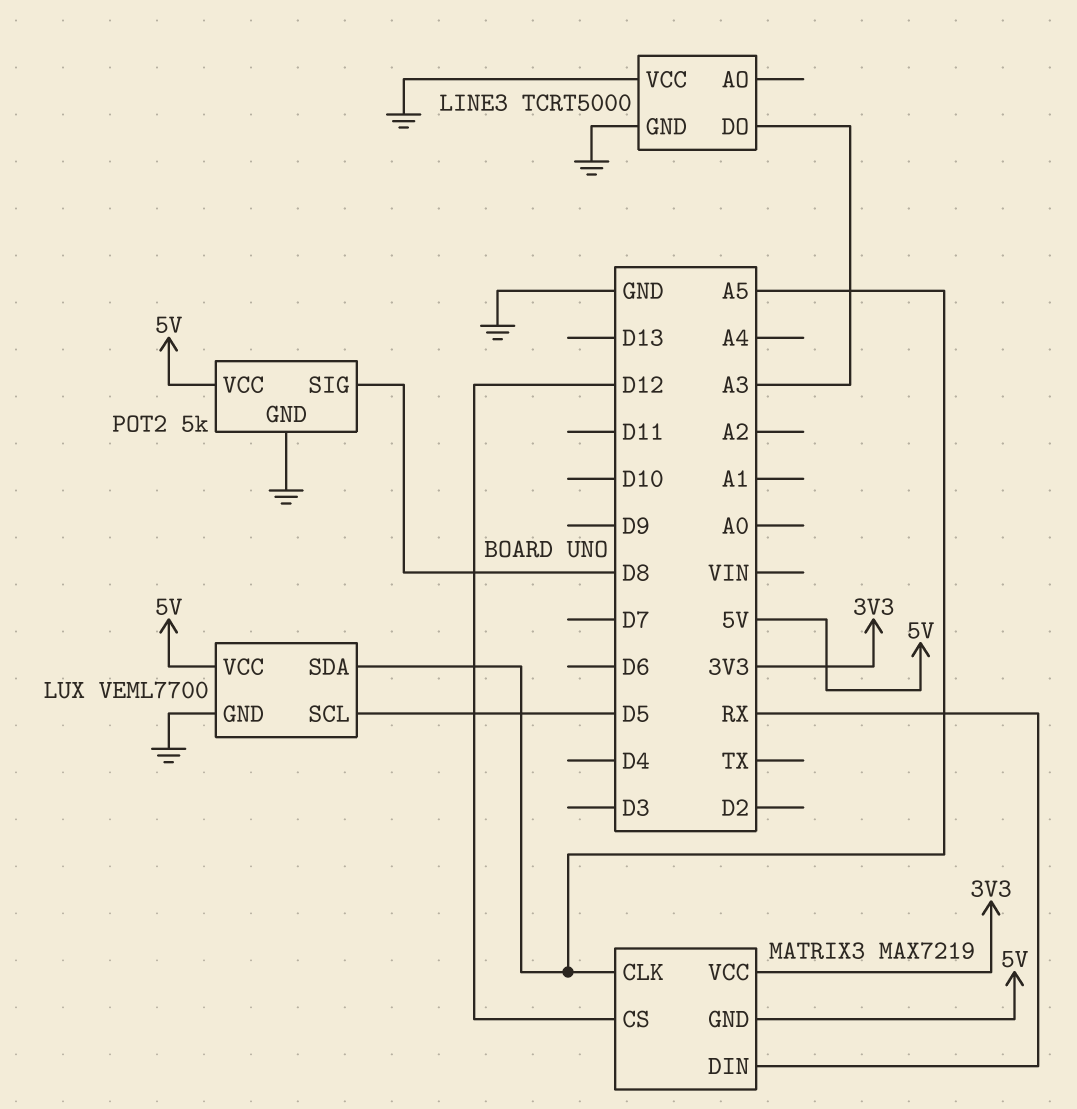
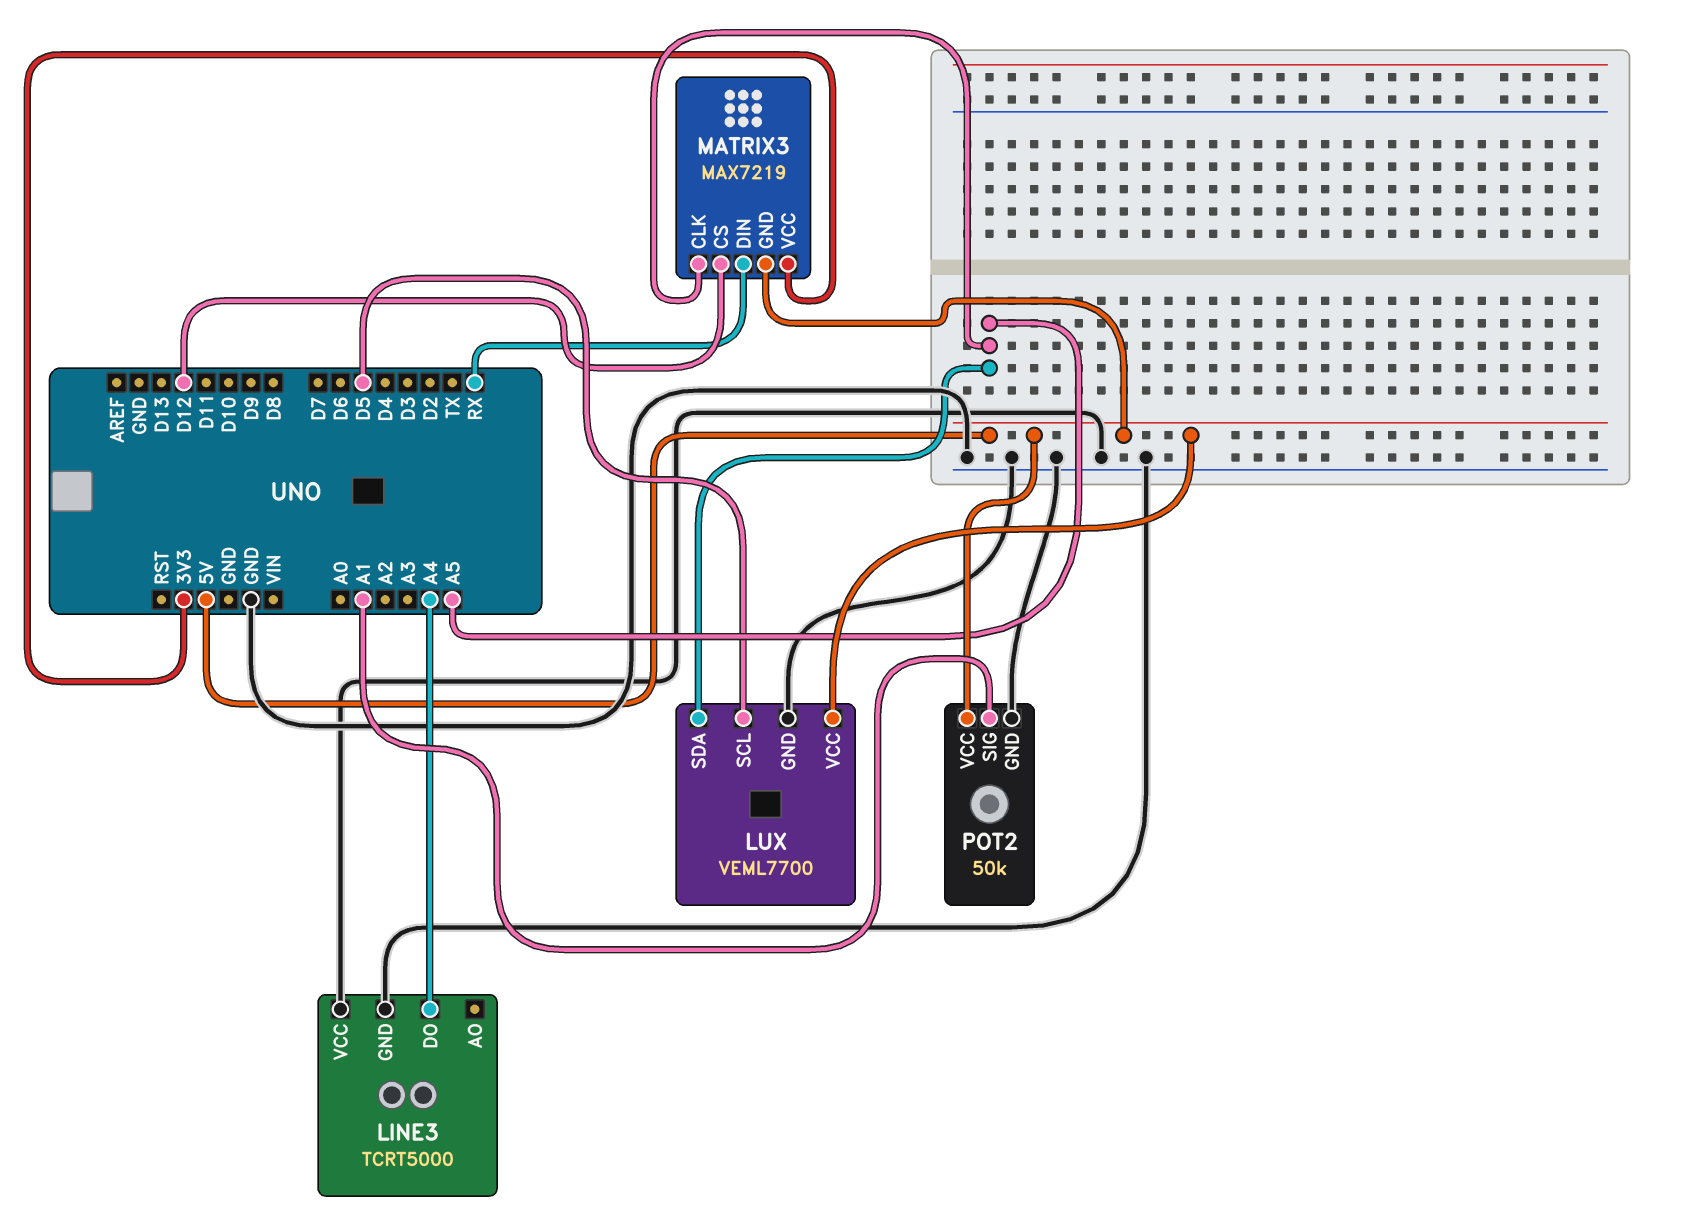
LINE3 pin DO: A3 -> A4
POT2: 5k -> 50k
POT2 pin SIG: D8 -> A1

